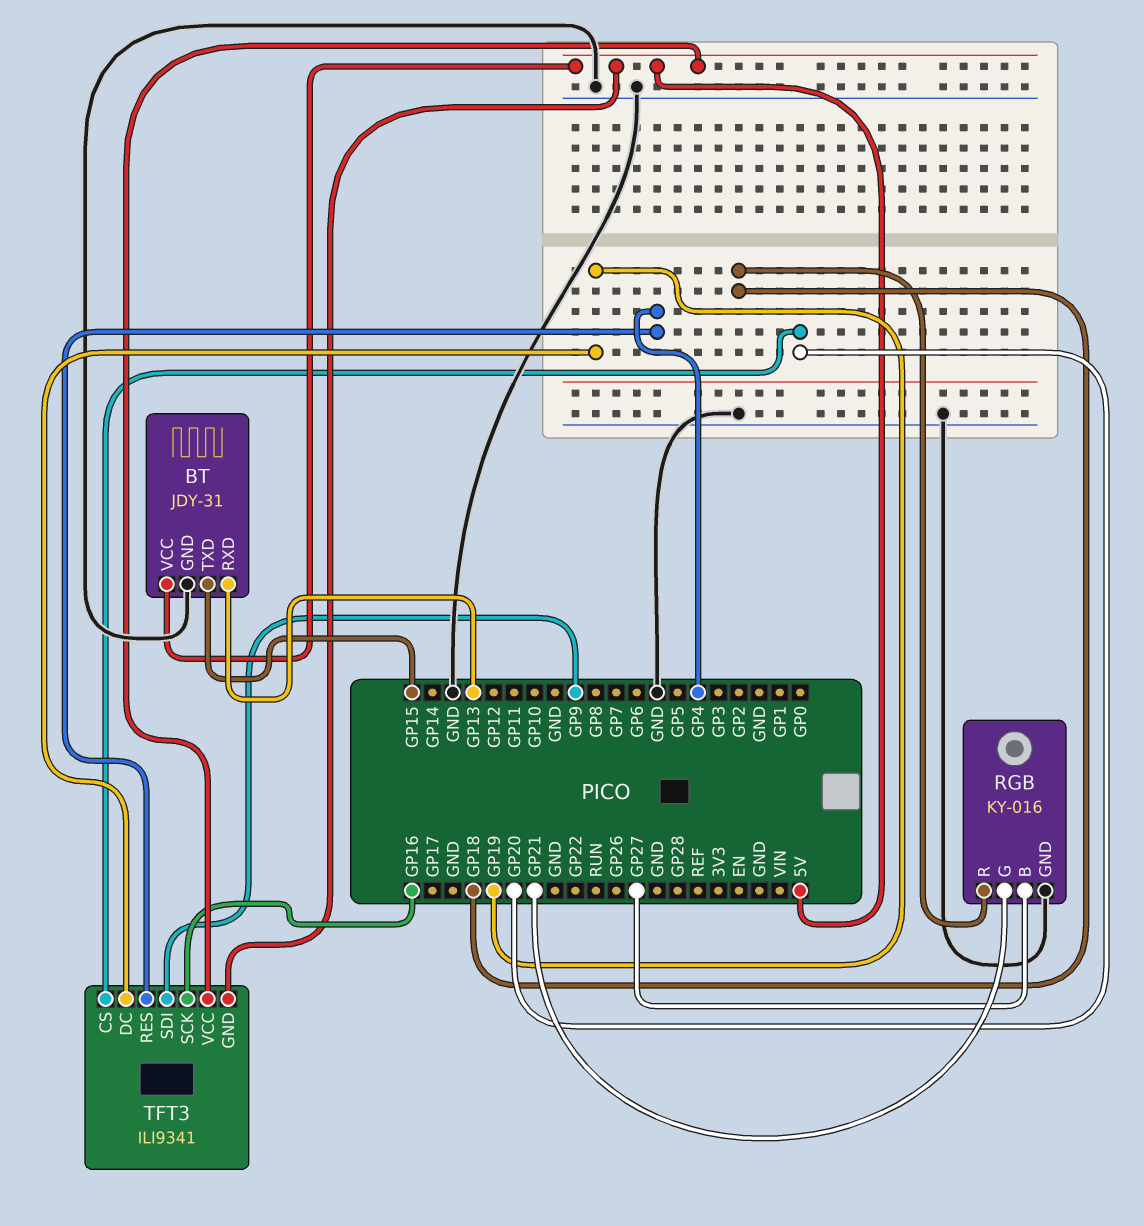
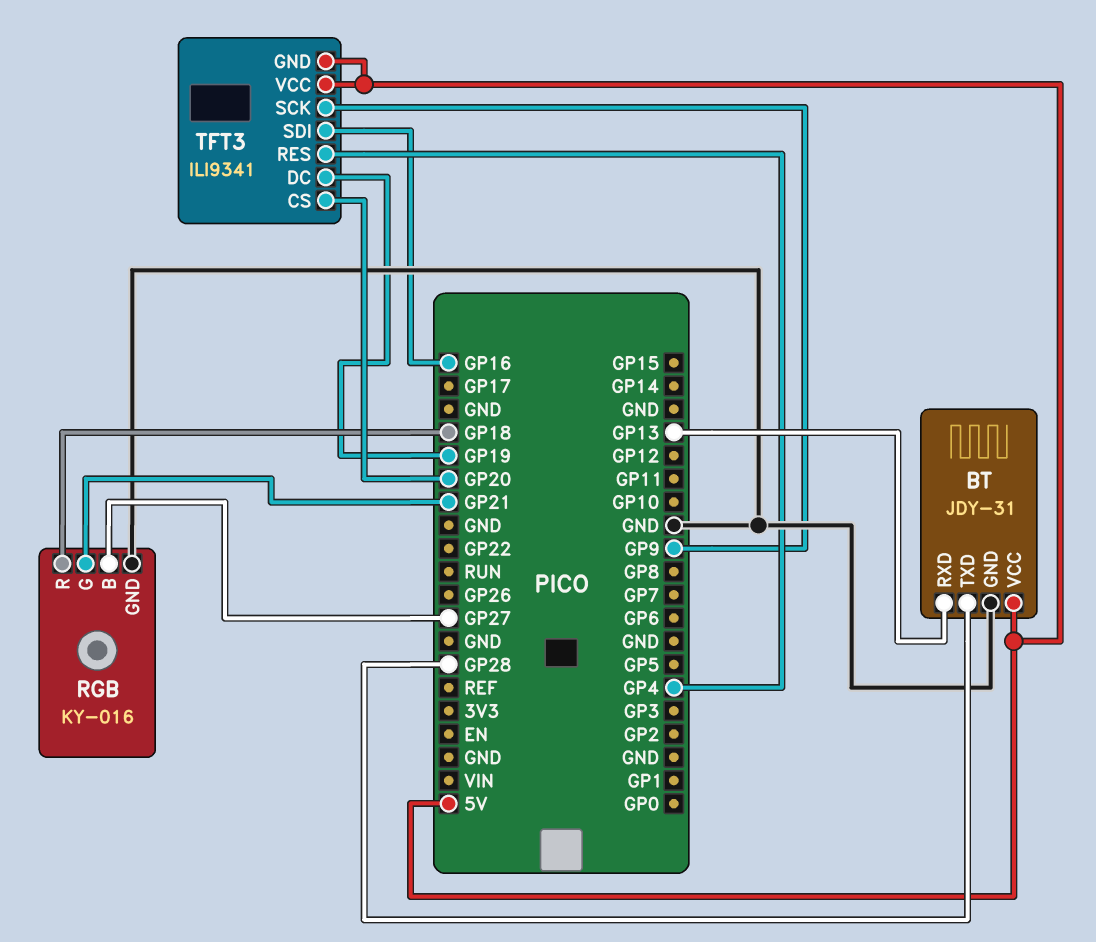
BT pin TXD: GP15 -> GP28
TFT3 pin SCK: GP16 -> GP9
TFT3 pin SDI: GP9 -> GP16

